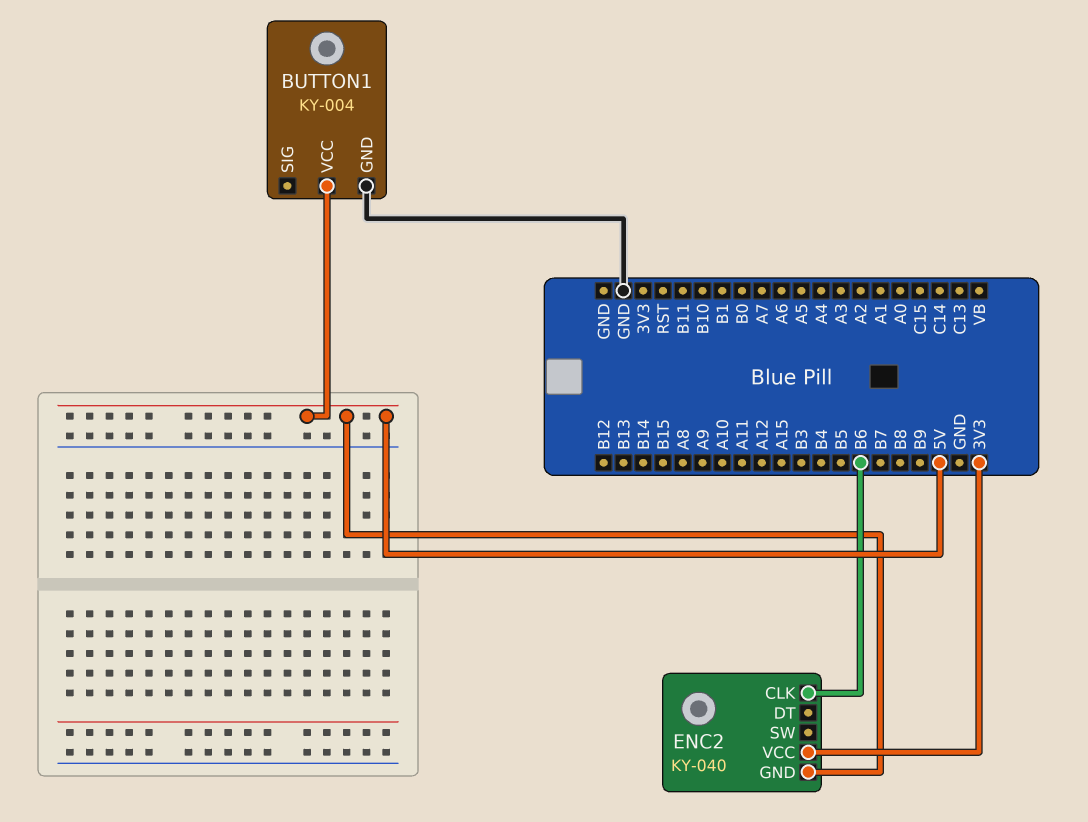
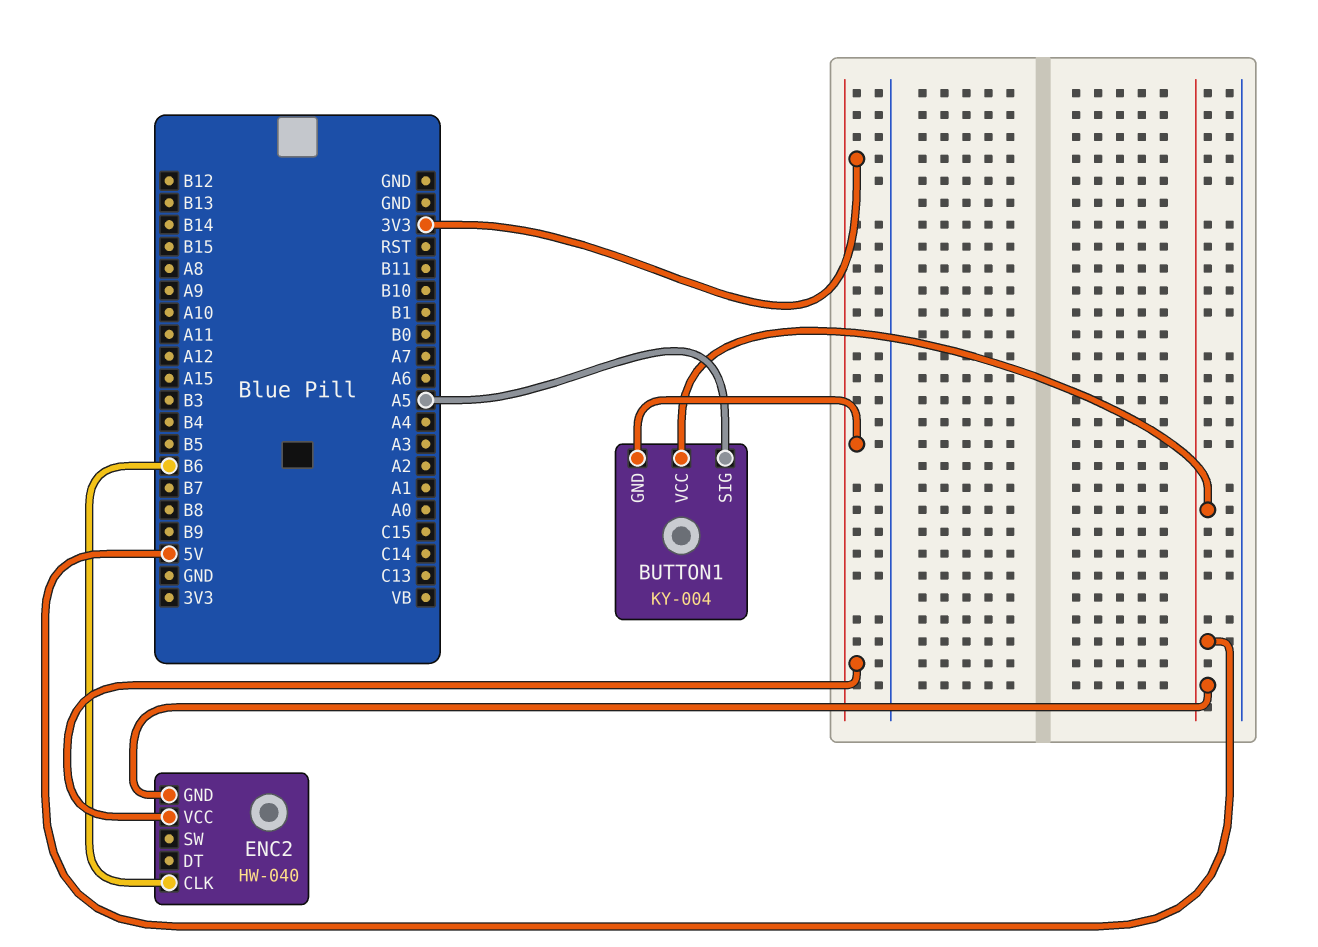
BUTTON1 pin GND: GND -> 3V3
BUTTON1 pin SIG: none -> A5
ENC2: KY-040 -> HW-040

